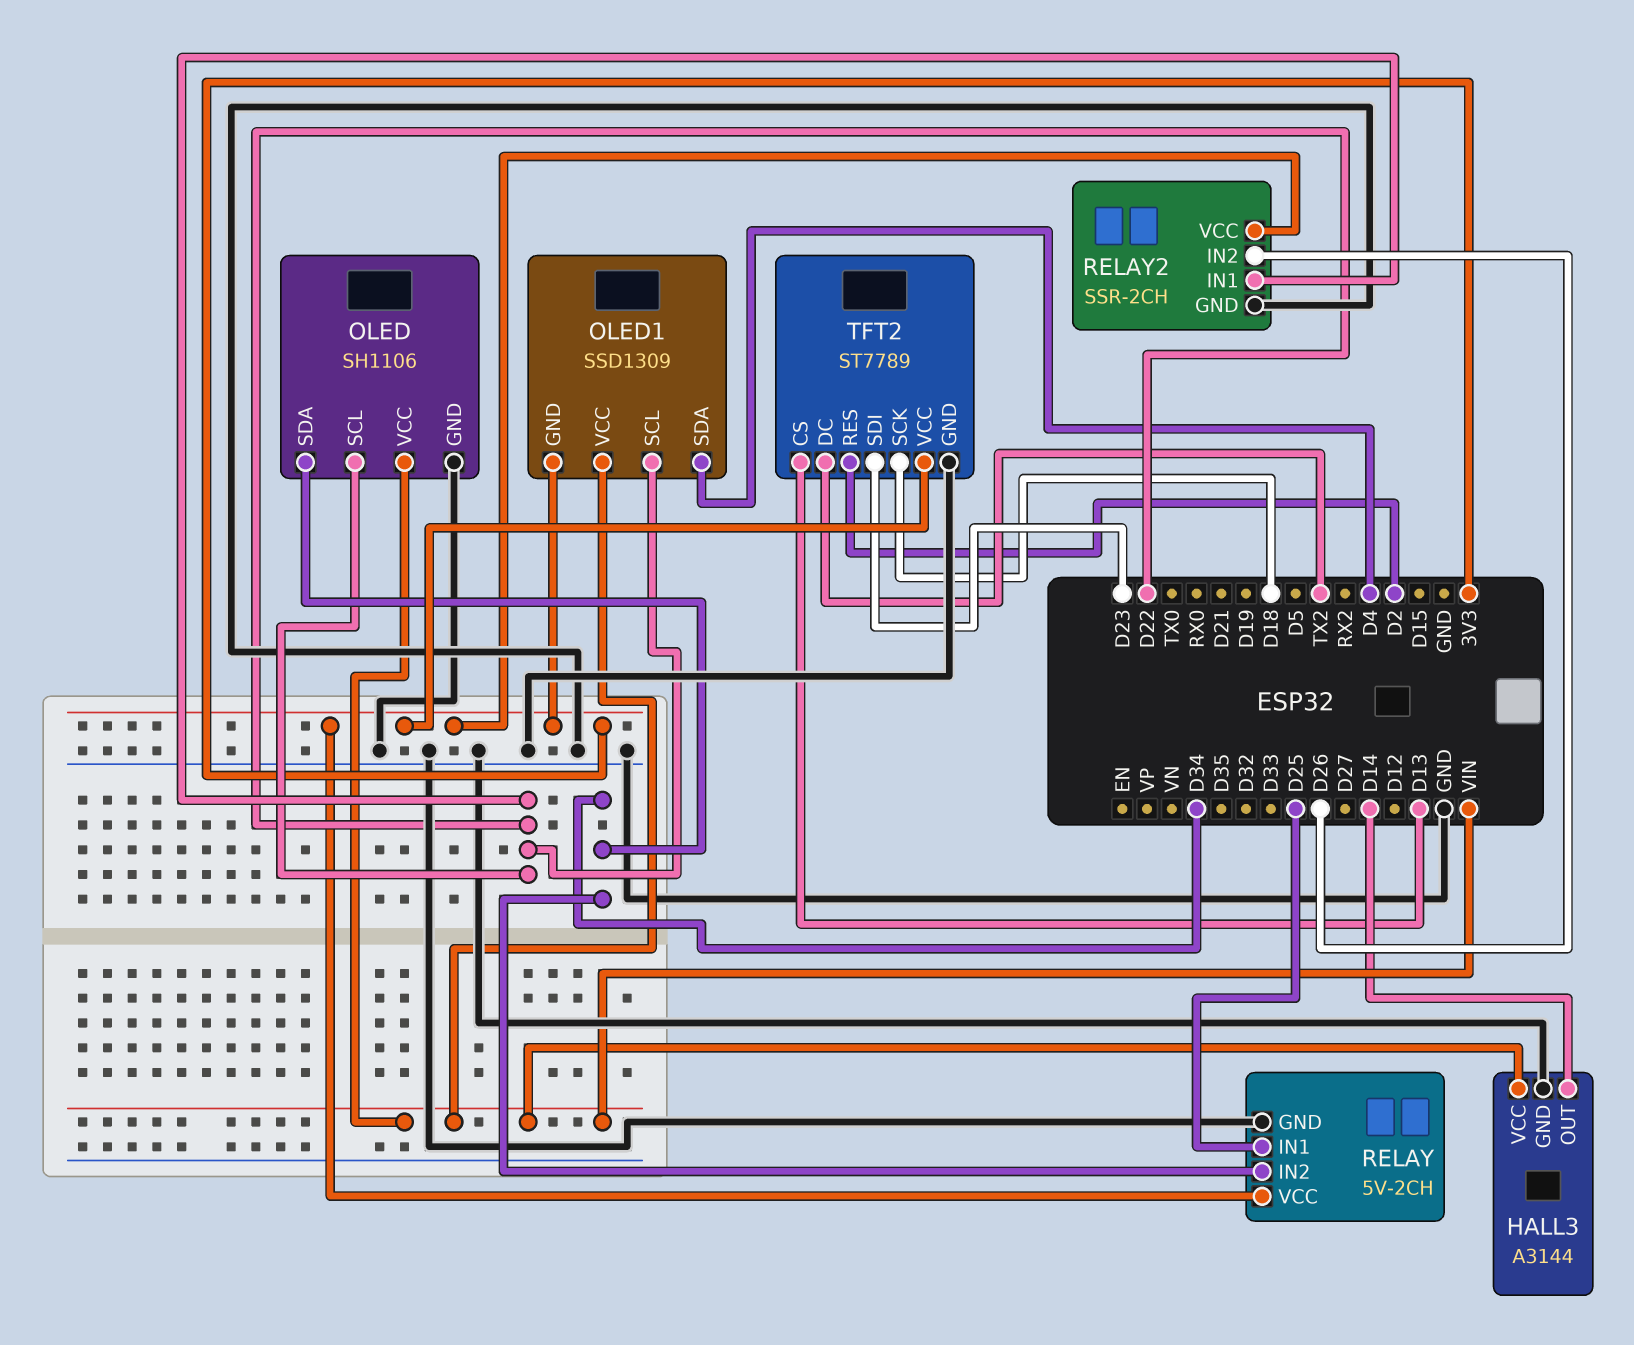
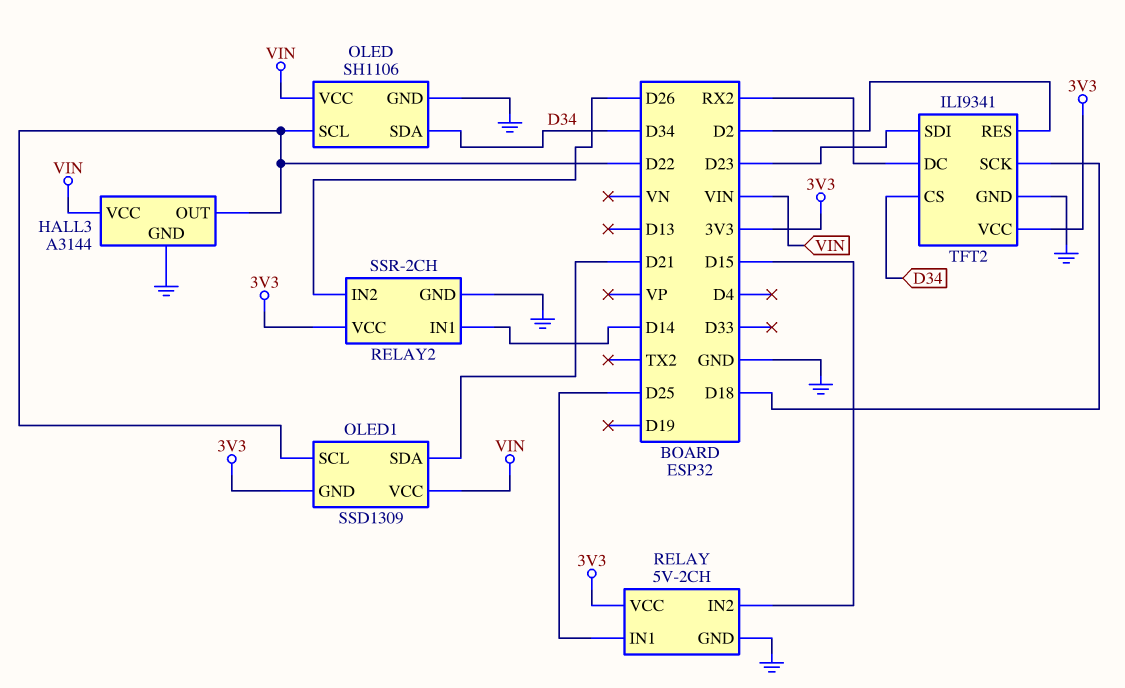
HALL3 pin OUT: D14 -> D22
OLED1 pin SDA: D4 -> D21
RELAY pin IN2: D34 -> D15
RELAY2 pin IN1: D22 -> D14
TFT2: ST7789 -> ILI9341
TFT2 pin CS: D13 -> D34
TFT2 pin DC: TX2 -> RX2

